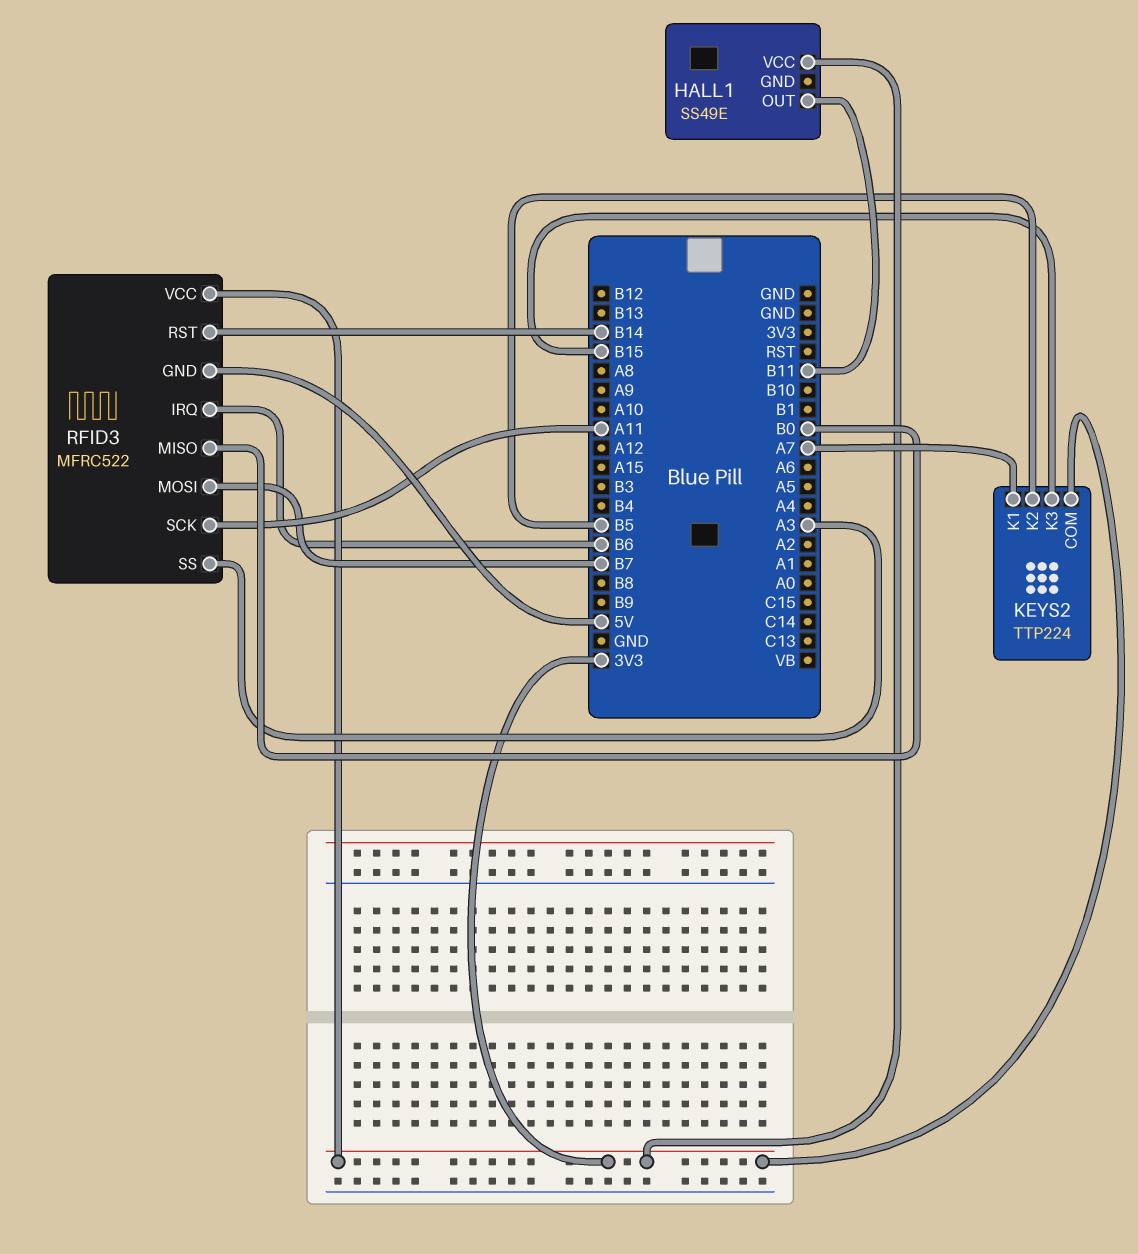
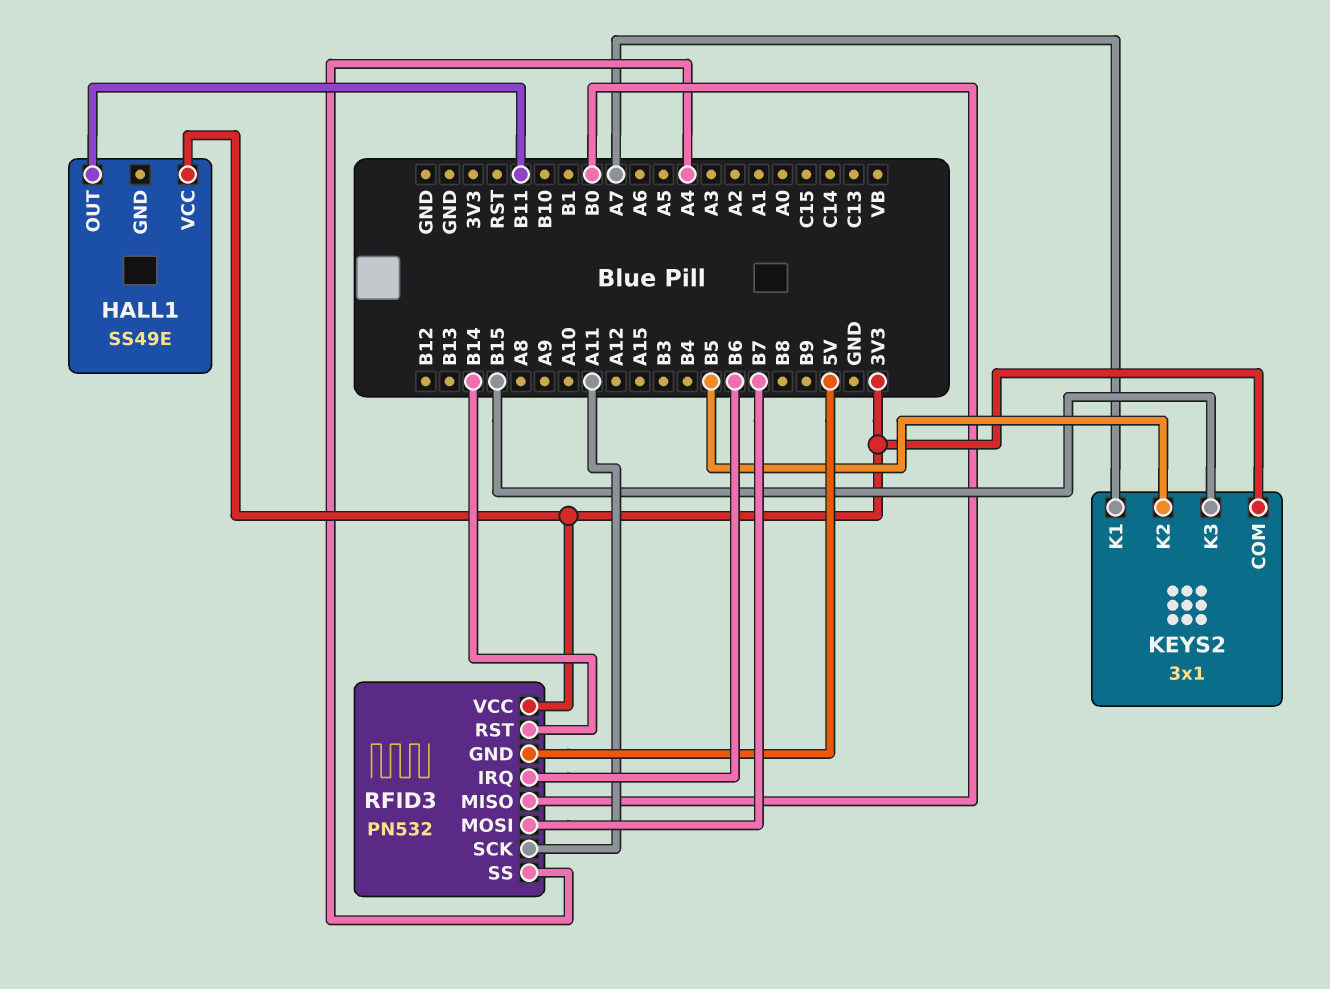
KEYS2: TTP224 -> 3x1
RFID3: MFRC522 -> PN532
RFID3 pin SS: A3 -> A4

